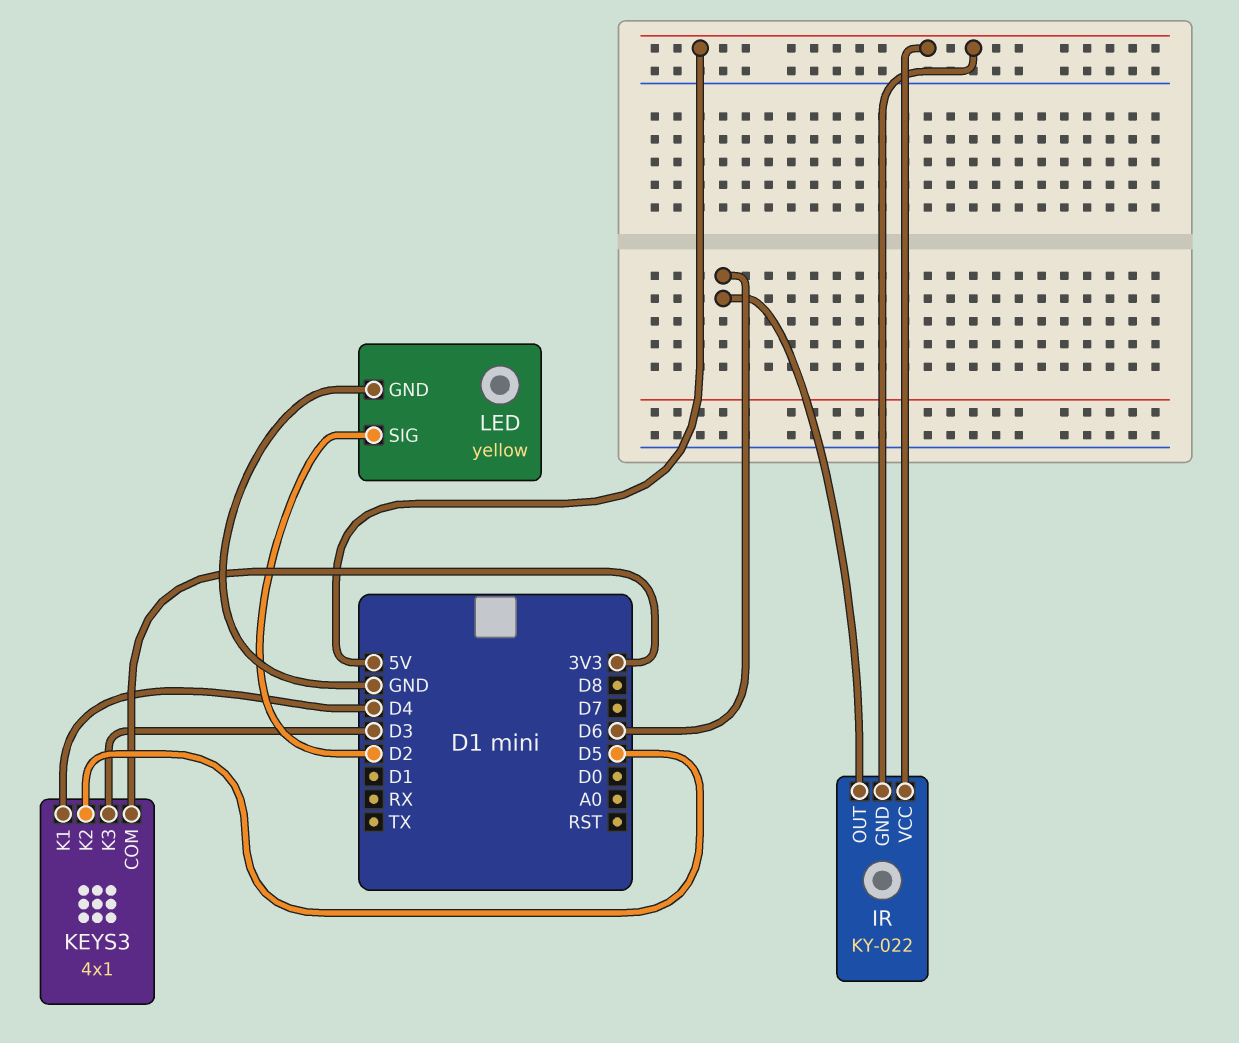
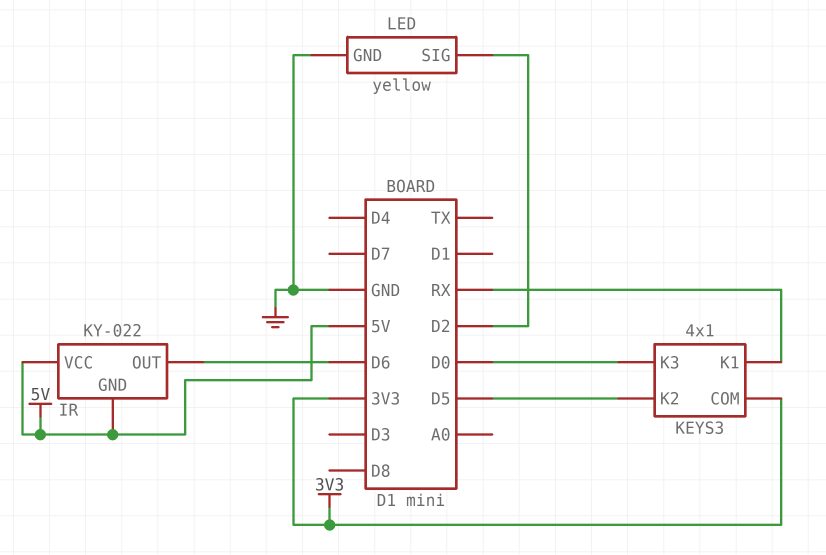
KEYS3 pin K1: D4 -> RX
KEYS3 pin K3: D3 -> D0

